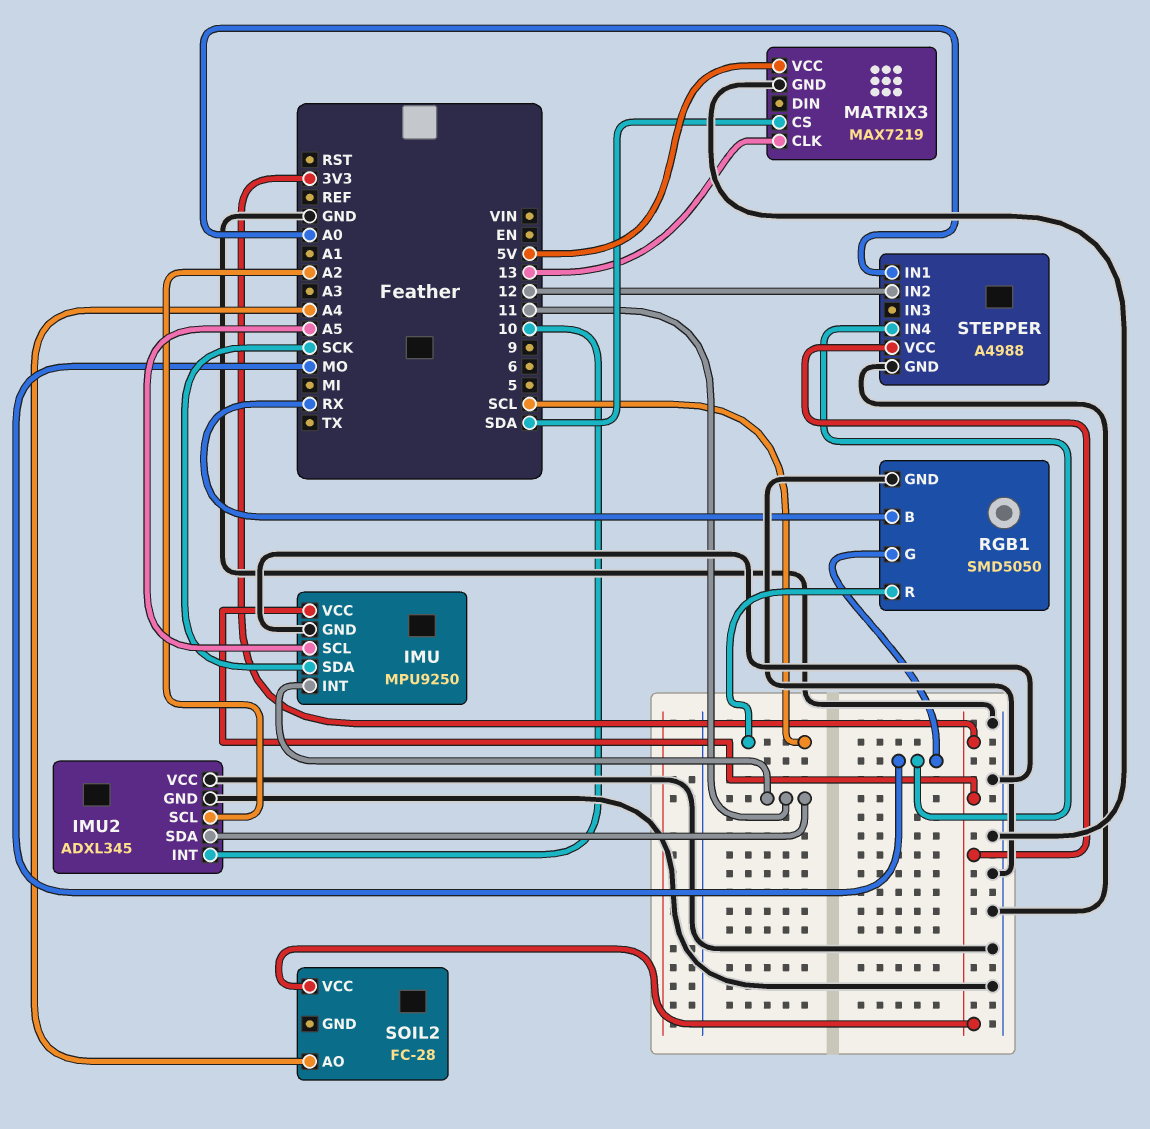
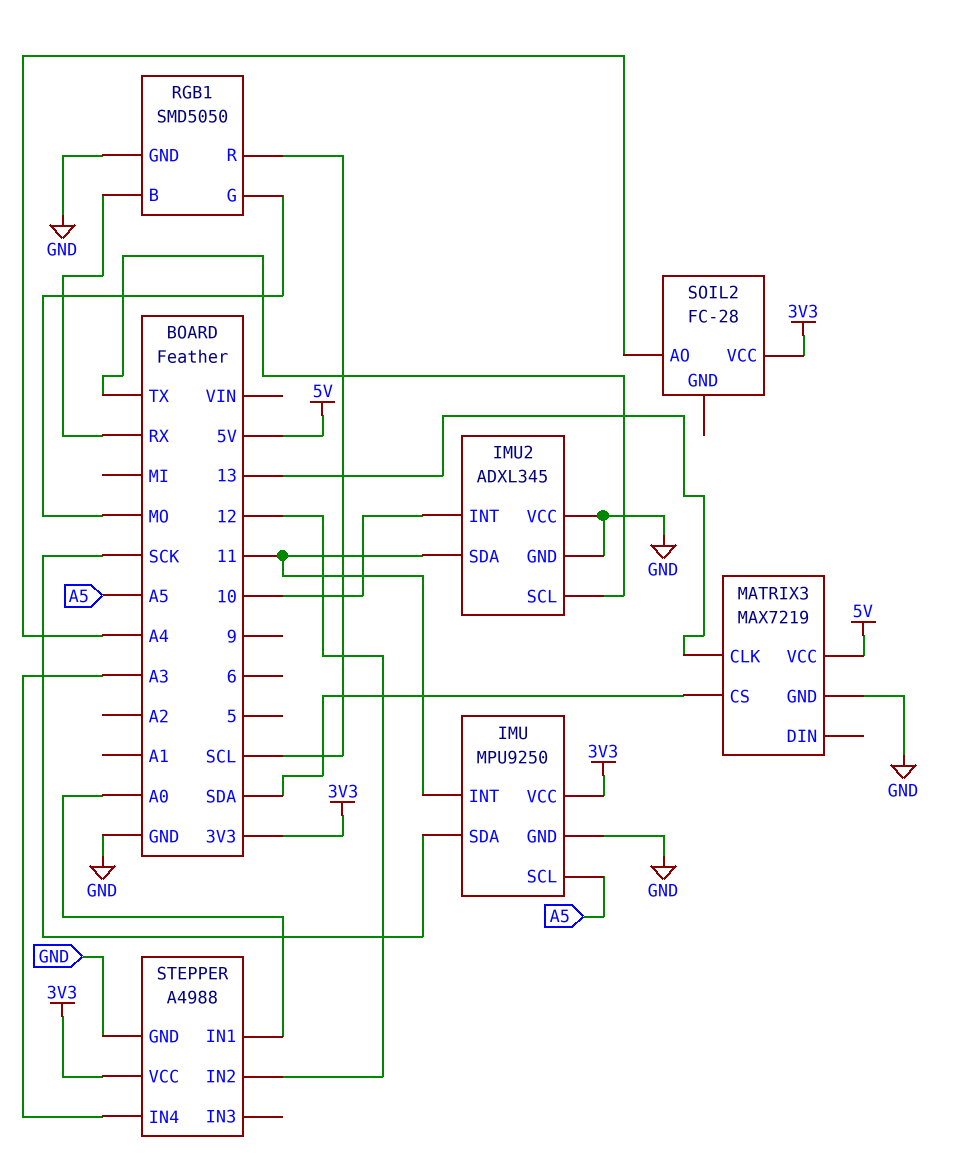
IMU2 pin SCL: A2 -> TX
STEPPER pin IN4: MO -> A3

